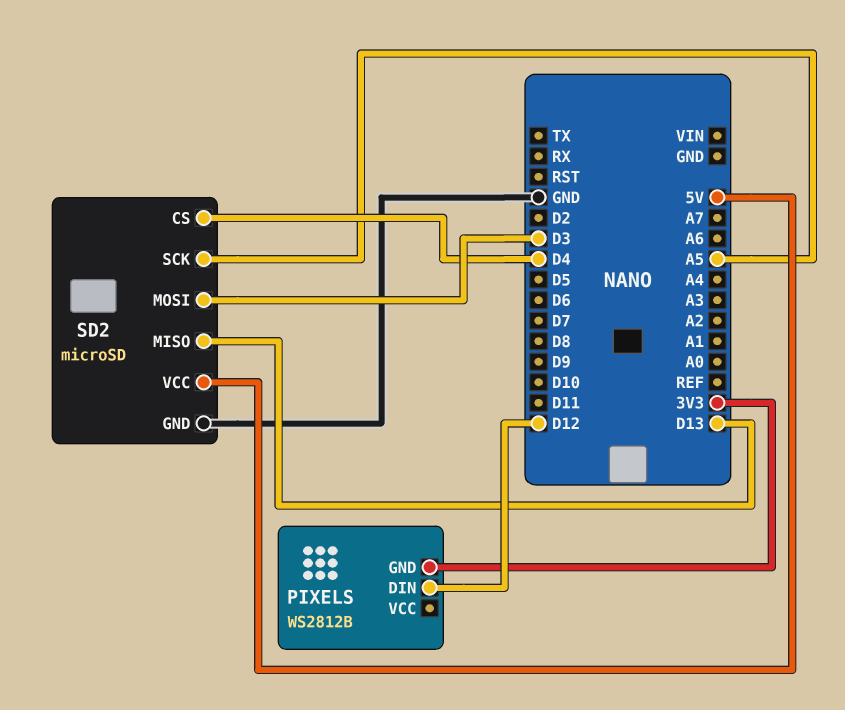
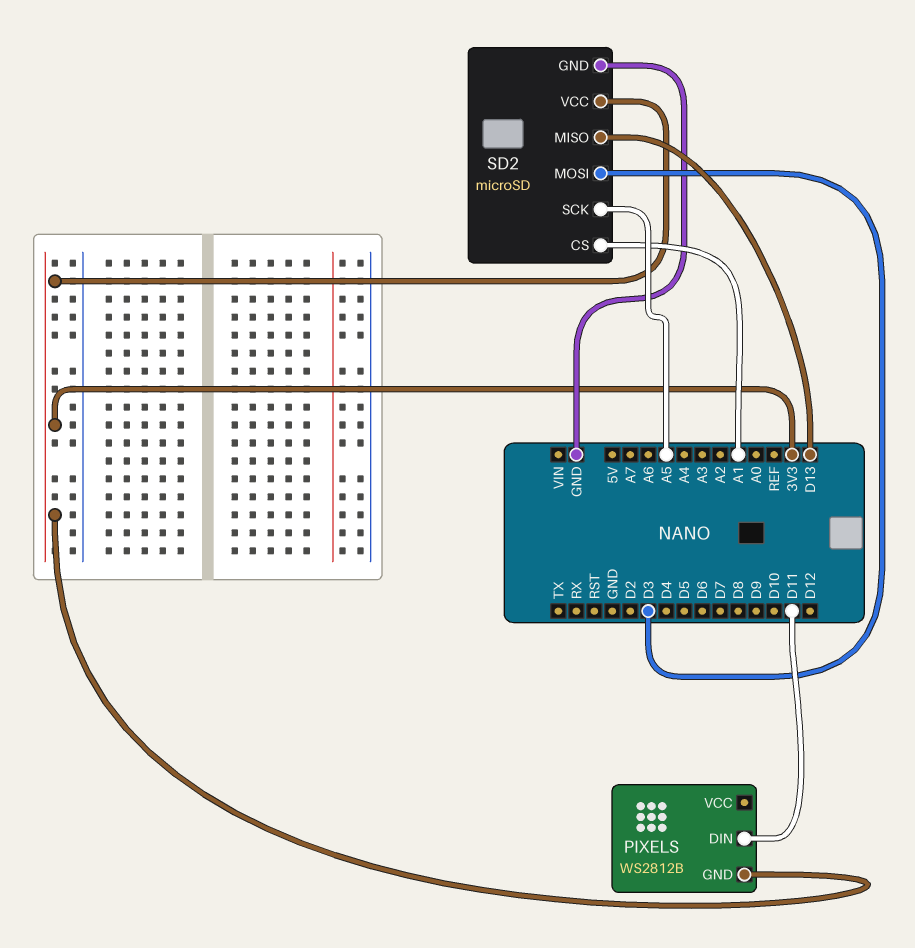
PIXELS pin DIN: D12 -> D11
SD2 pin CS: D4 -> A1
SD2 pin VCC: 5V -> 3V3

